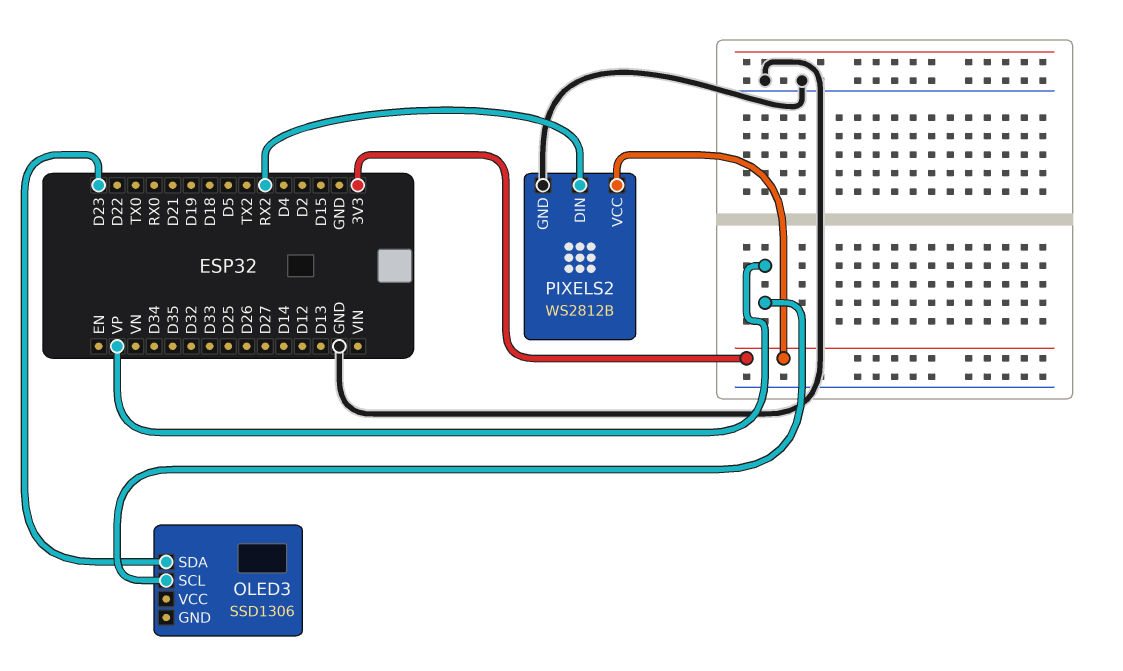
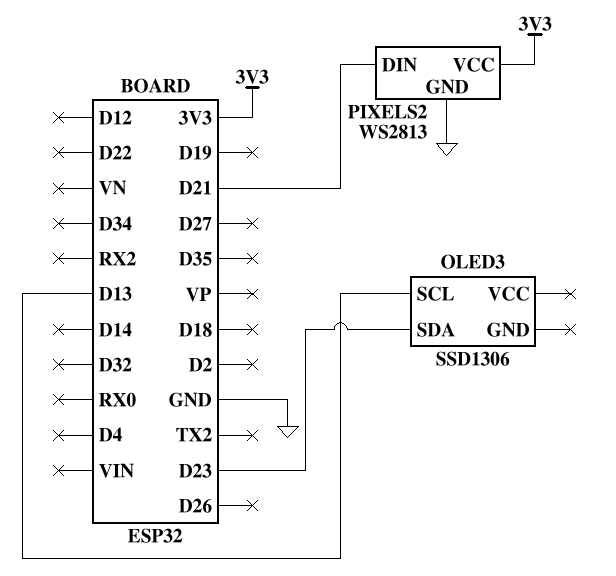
OLED3 pin SCL: VP -> D13
PIXELS2: WS2812B -> WS2813
PIXELS2 pin DIN: RX2 -> D21

